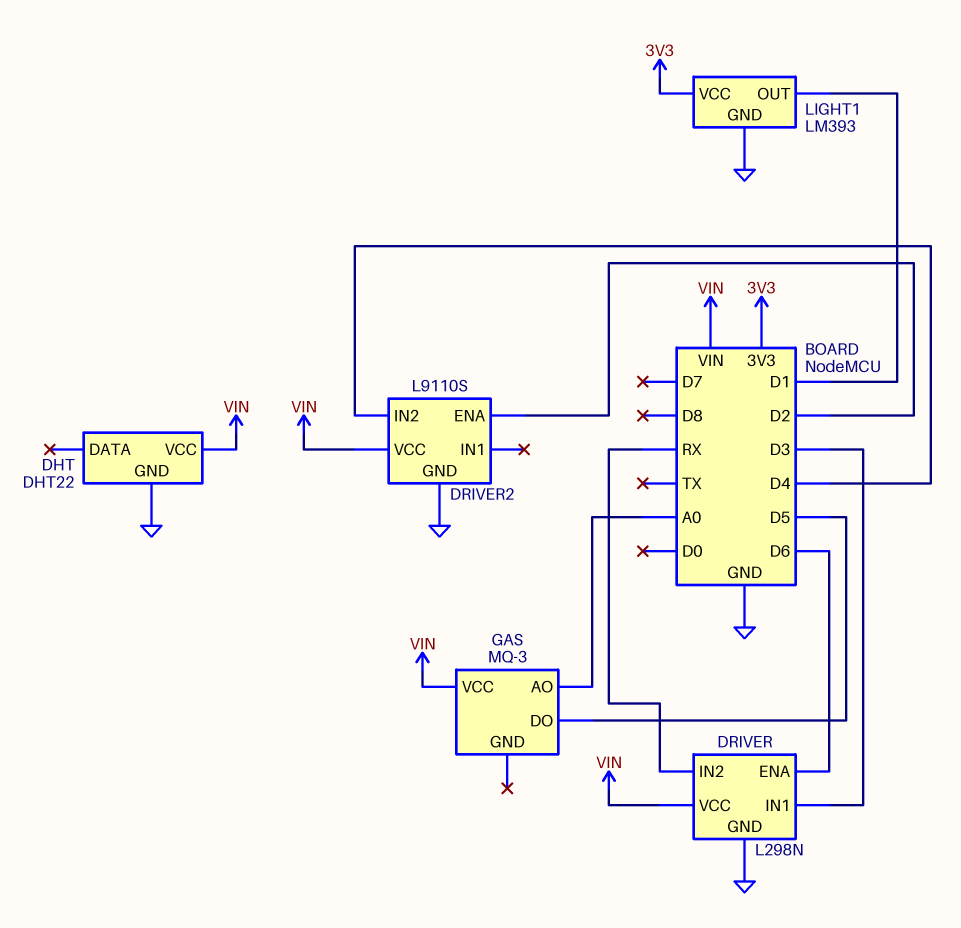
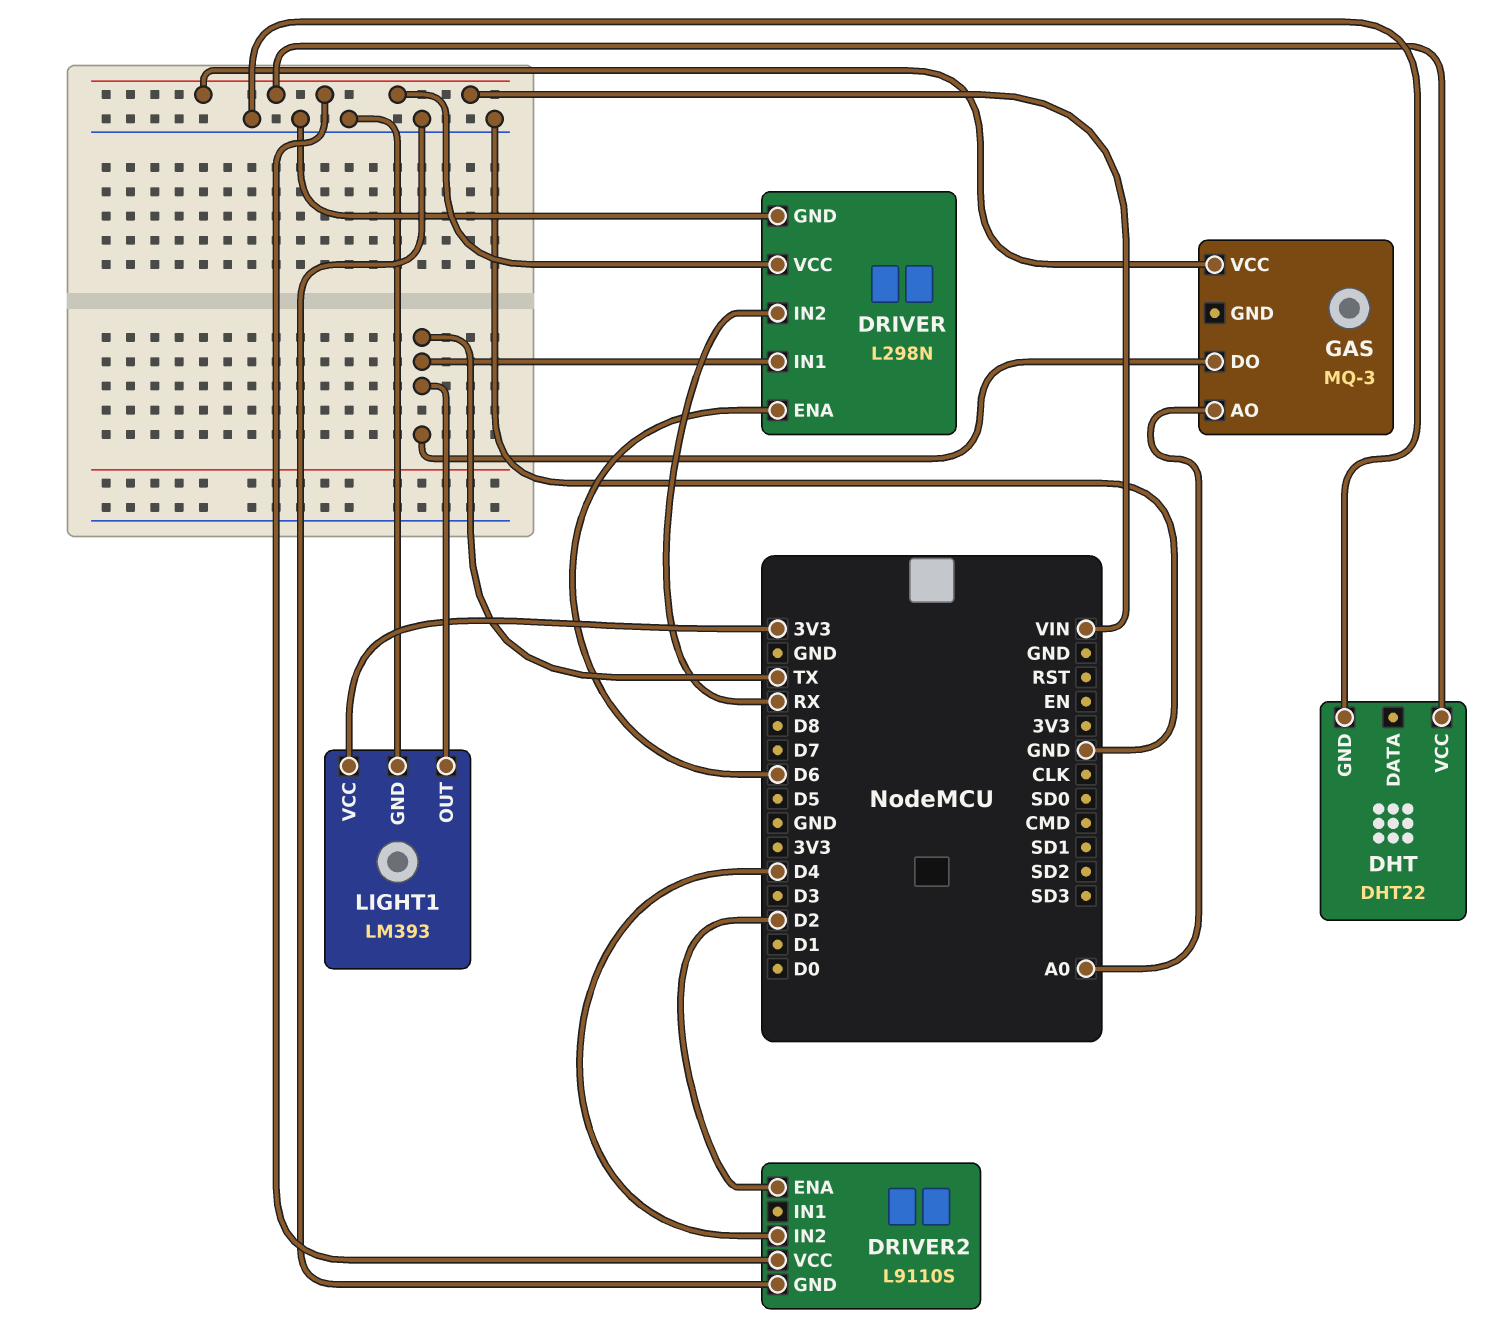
DRIVER pin IN1: D3 -> TX
GAS pin DO: D5 -> TX
LIGHT1 pin OUT: D1 -> TX

